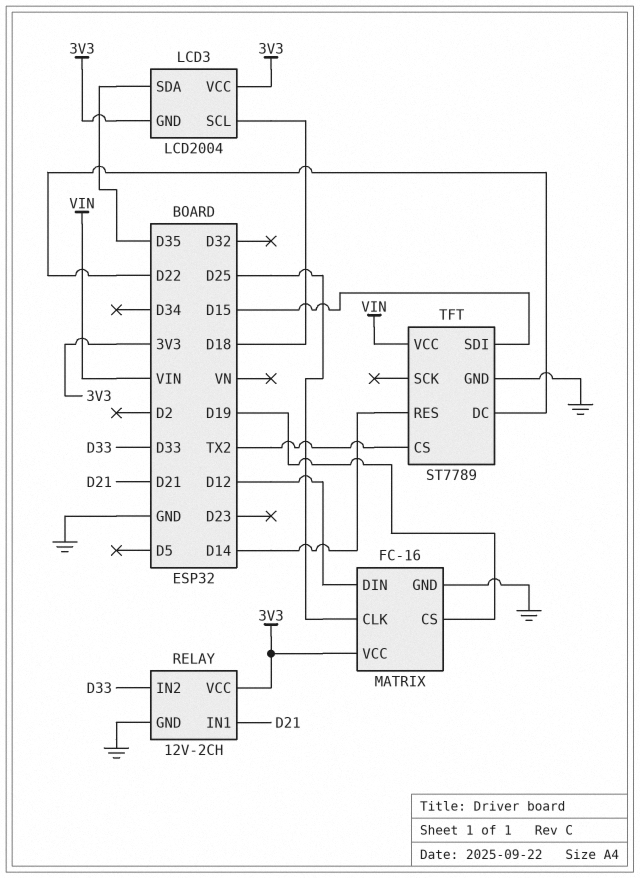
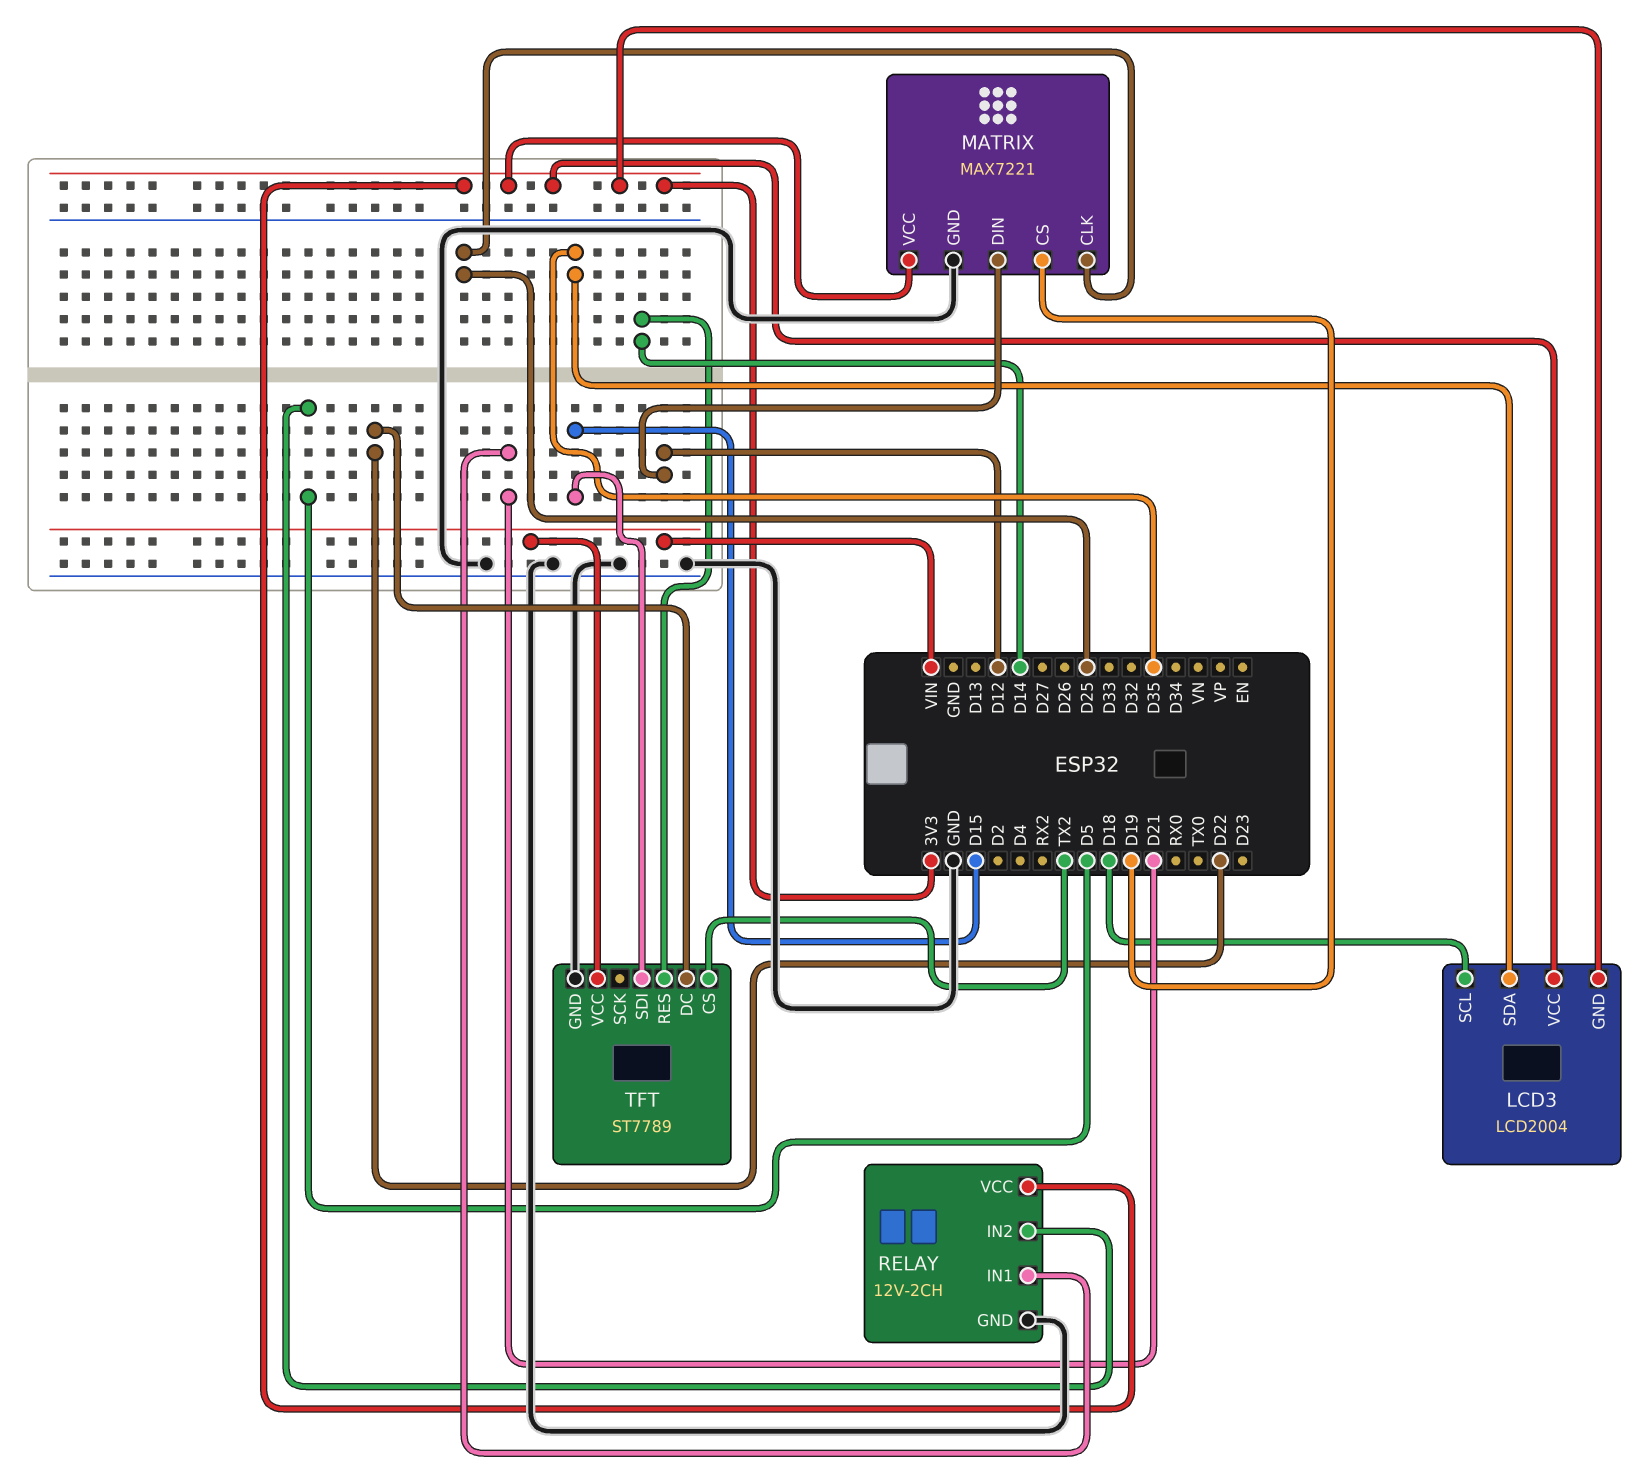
MATRIX: FC-16 -> MAX7221
RELAY pin IN2: D33 -> D5

